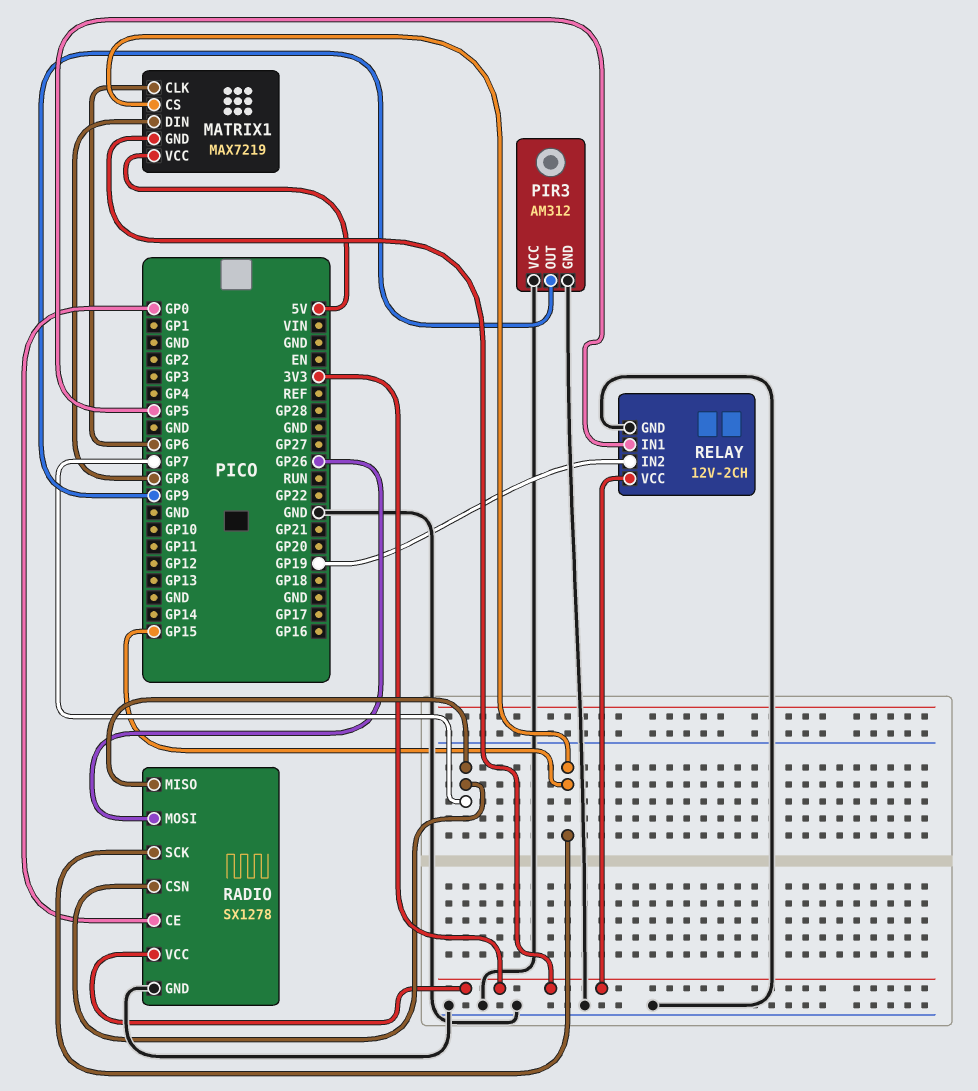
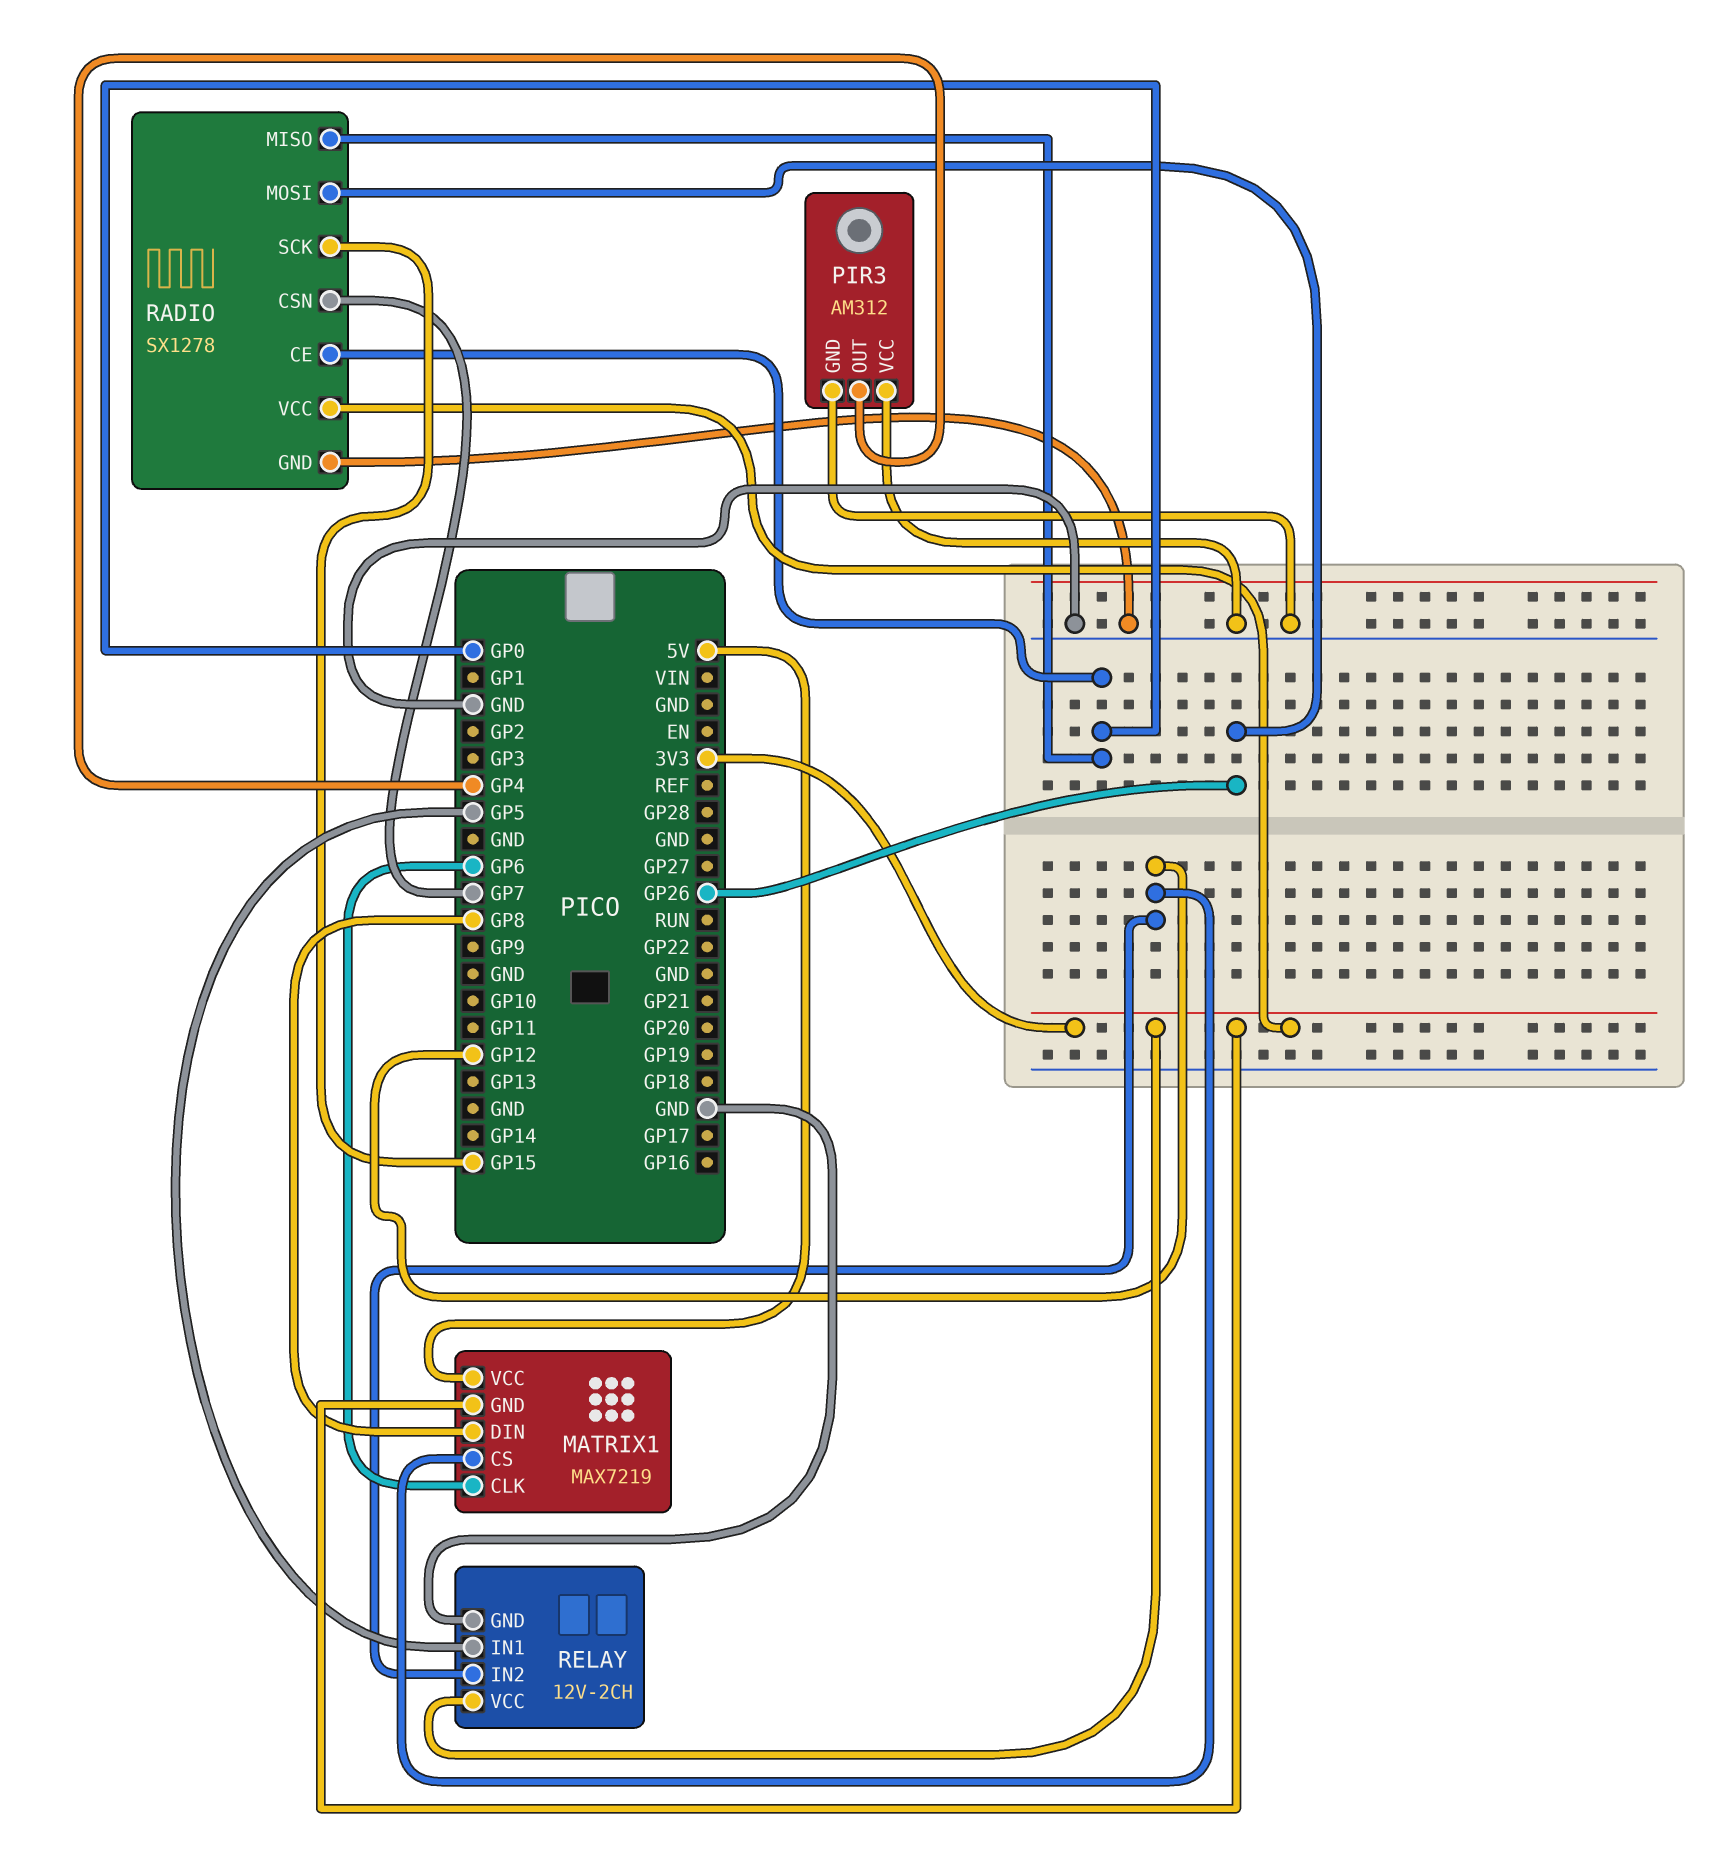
MATRIX1 pin CS: GP15 -> GP12
PIR3 pin OUT: GP9 -> GP4
RADIO pin MISO: GP7 -> GP0
RELAY pin IN2: GP19 -> GP12

